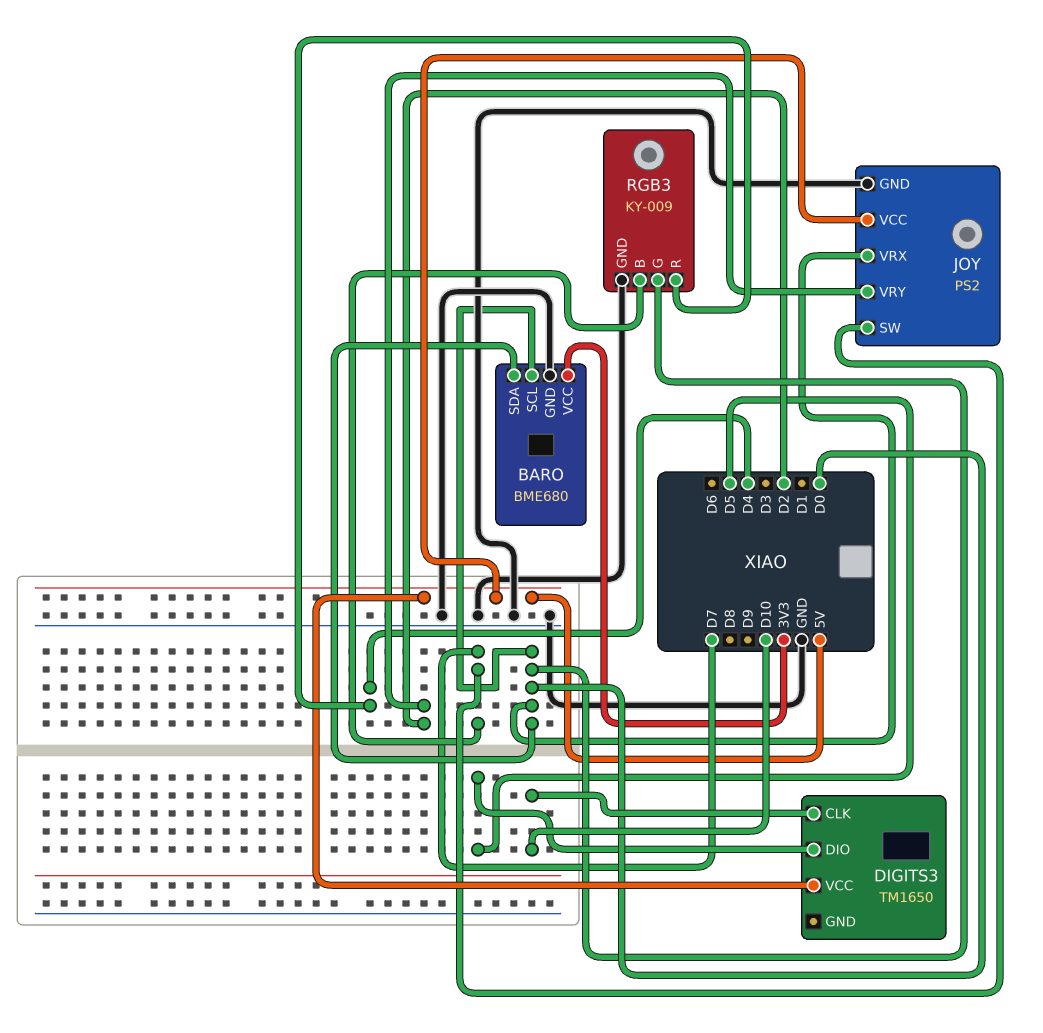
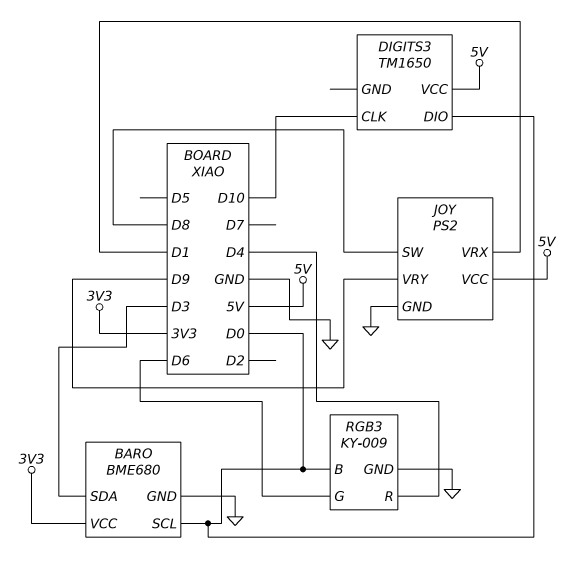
BARO pin SDA: D0 -> D3
DIGITS3 pin DIO: D5 -> D0
JOY pin SW: D7 -> D8
JOY pin VRX: D0 -> D1
JOY pin VRY: D2 -> D9
RGB3 pin B: D7 -> D0
RGB3 pin G: D0 -> D6

